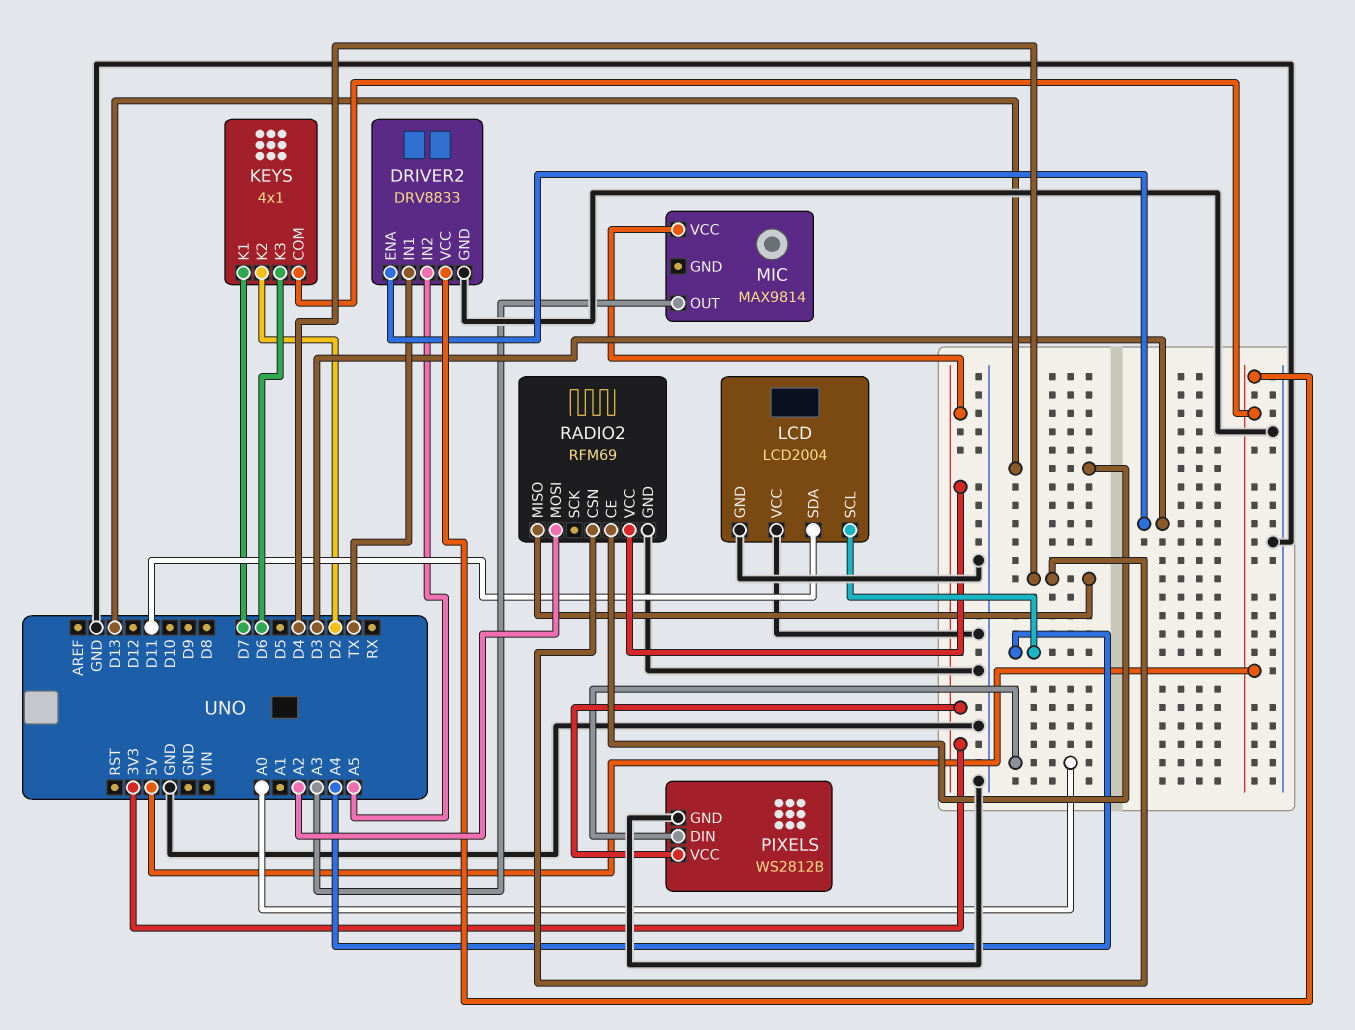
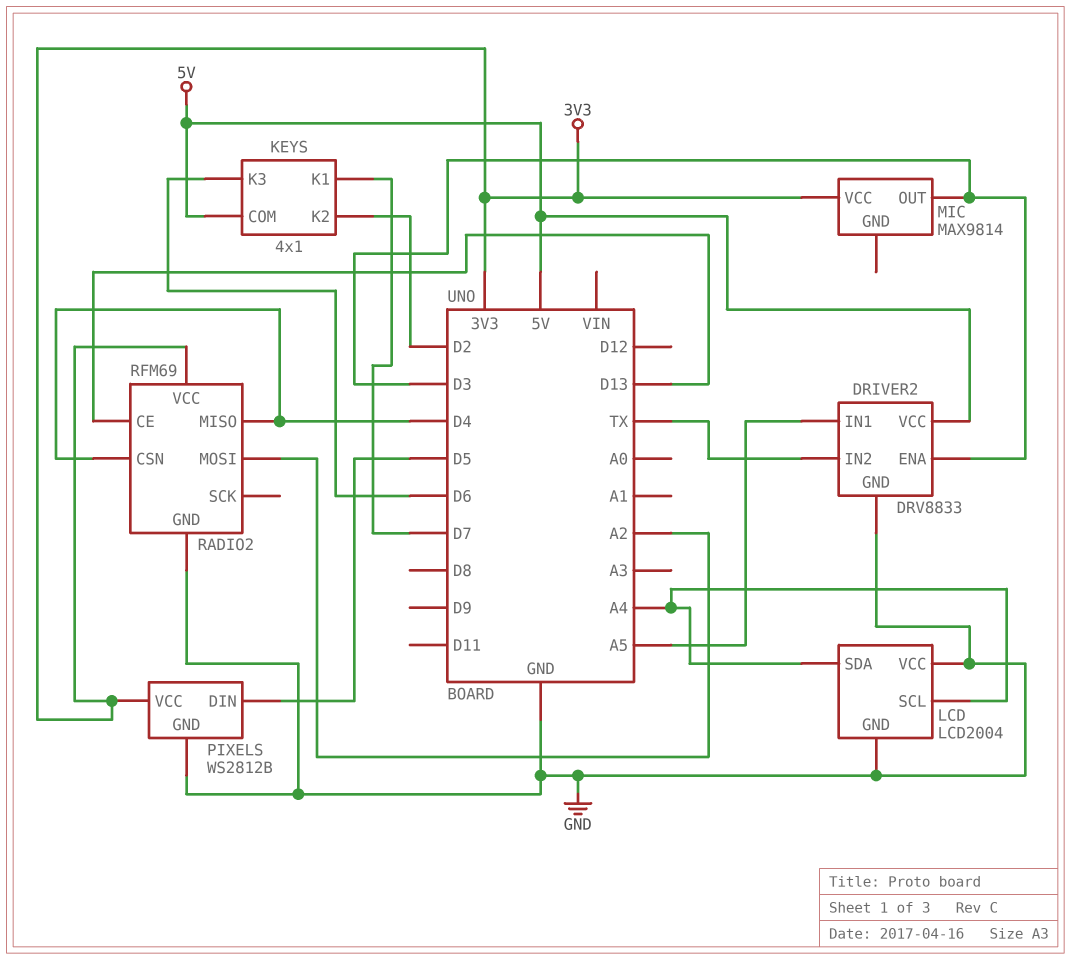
DRIVER2 pin IN1: TX -> A5
DRIVER2 pin IN2: A5 -> TX
LCD pin SDA: D11 -> A4
MIC pin OUT: A3 -> D3
PIXELS pin DIN: A0 -> D5

